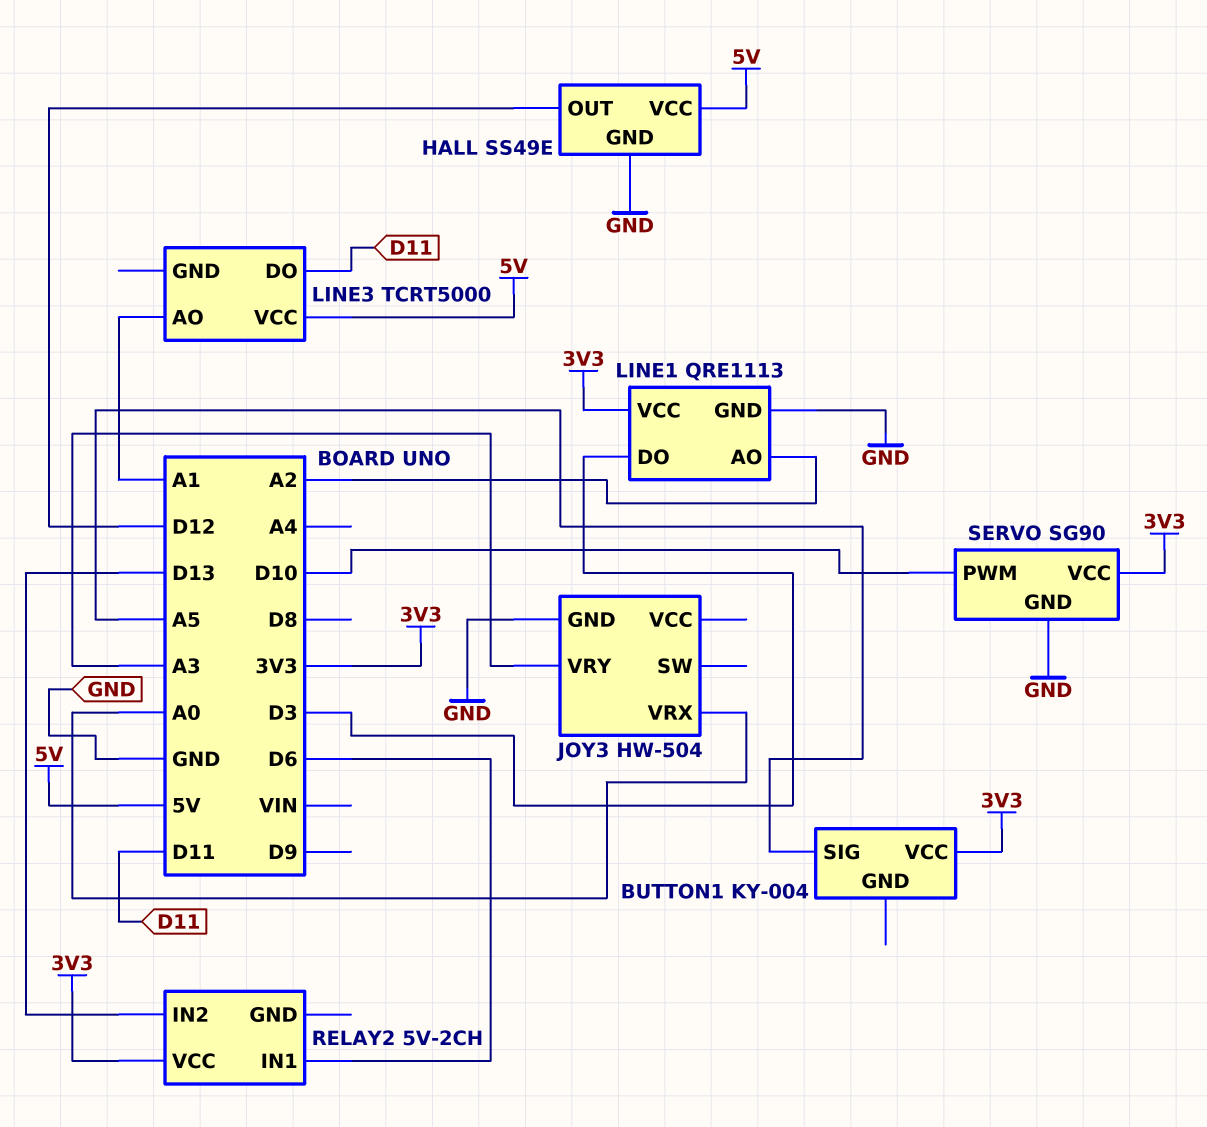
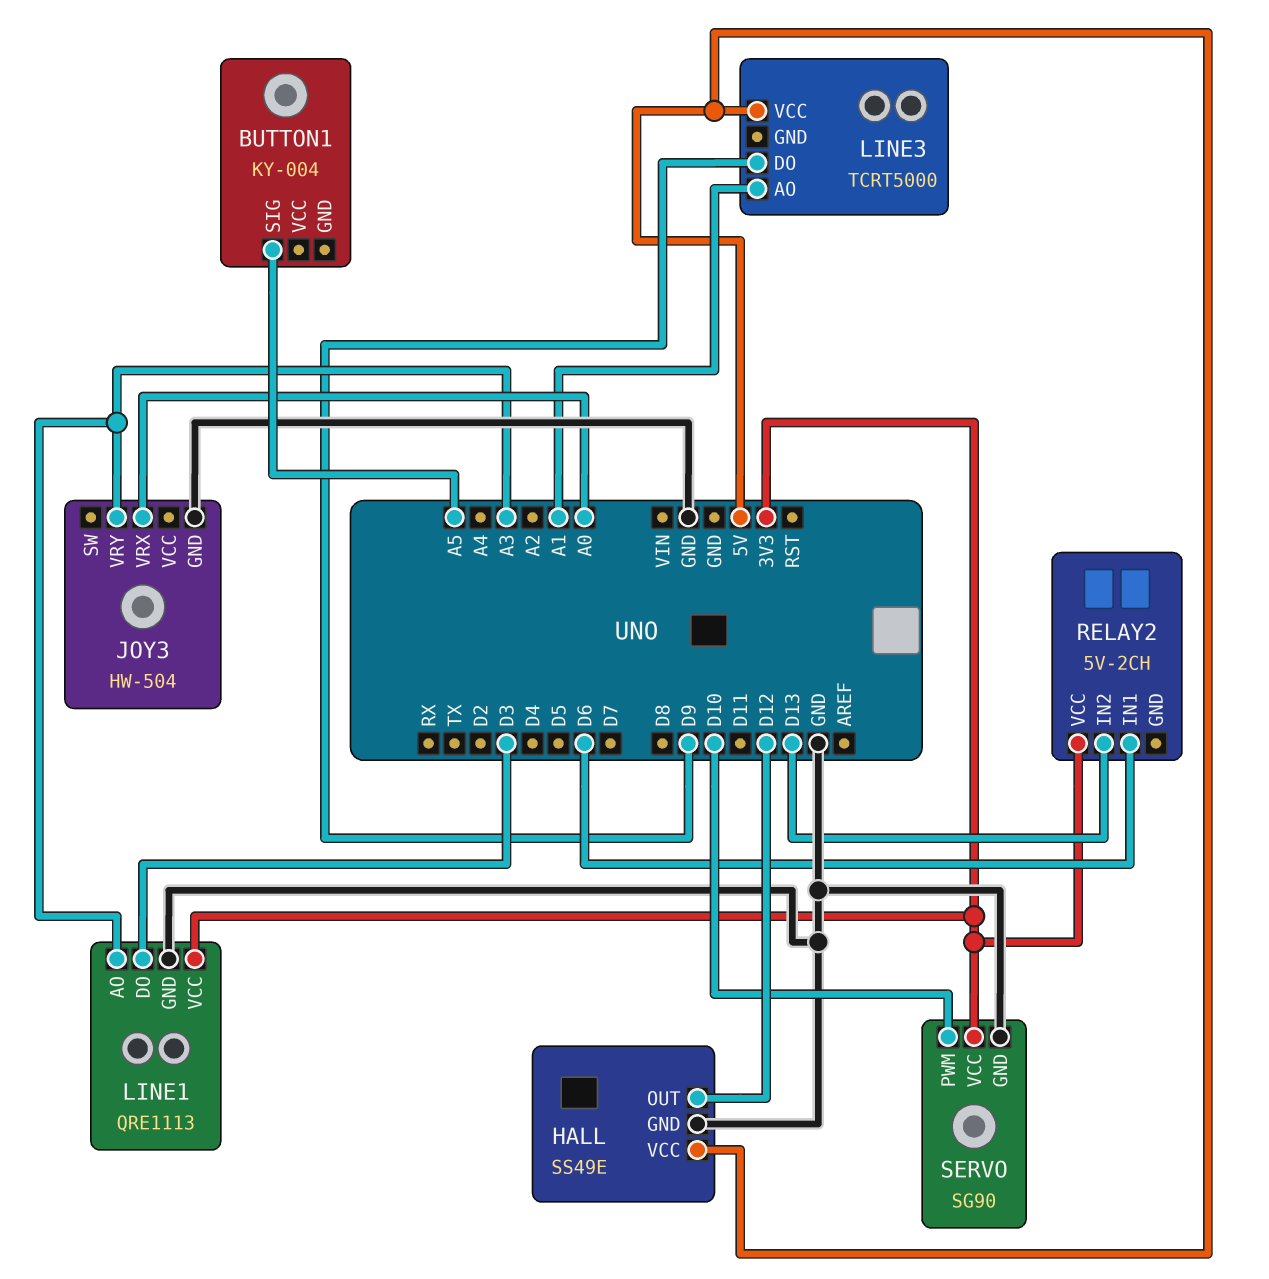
BUTTON1 pin VCC: 3V3 -> none
LINE1 pin AO: A2 -> A3
LINE3 pin DO: D11 -> D9

